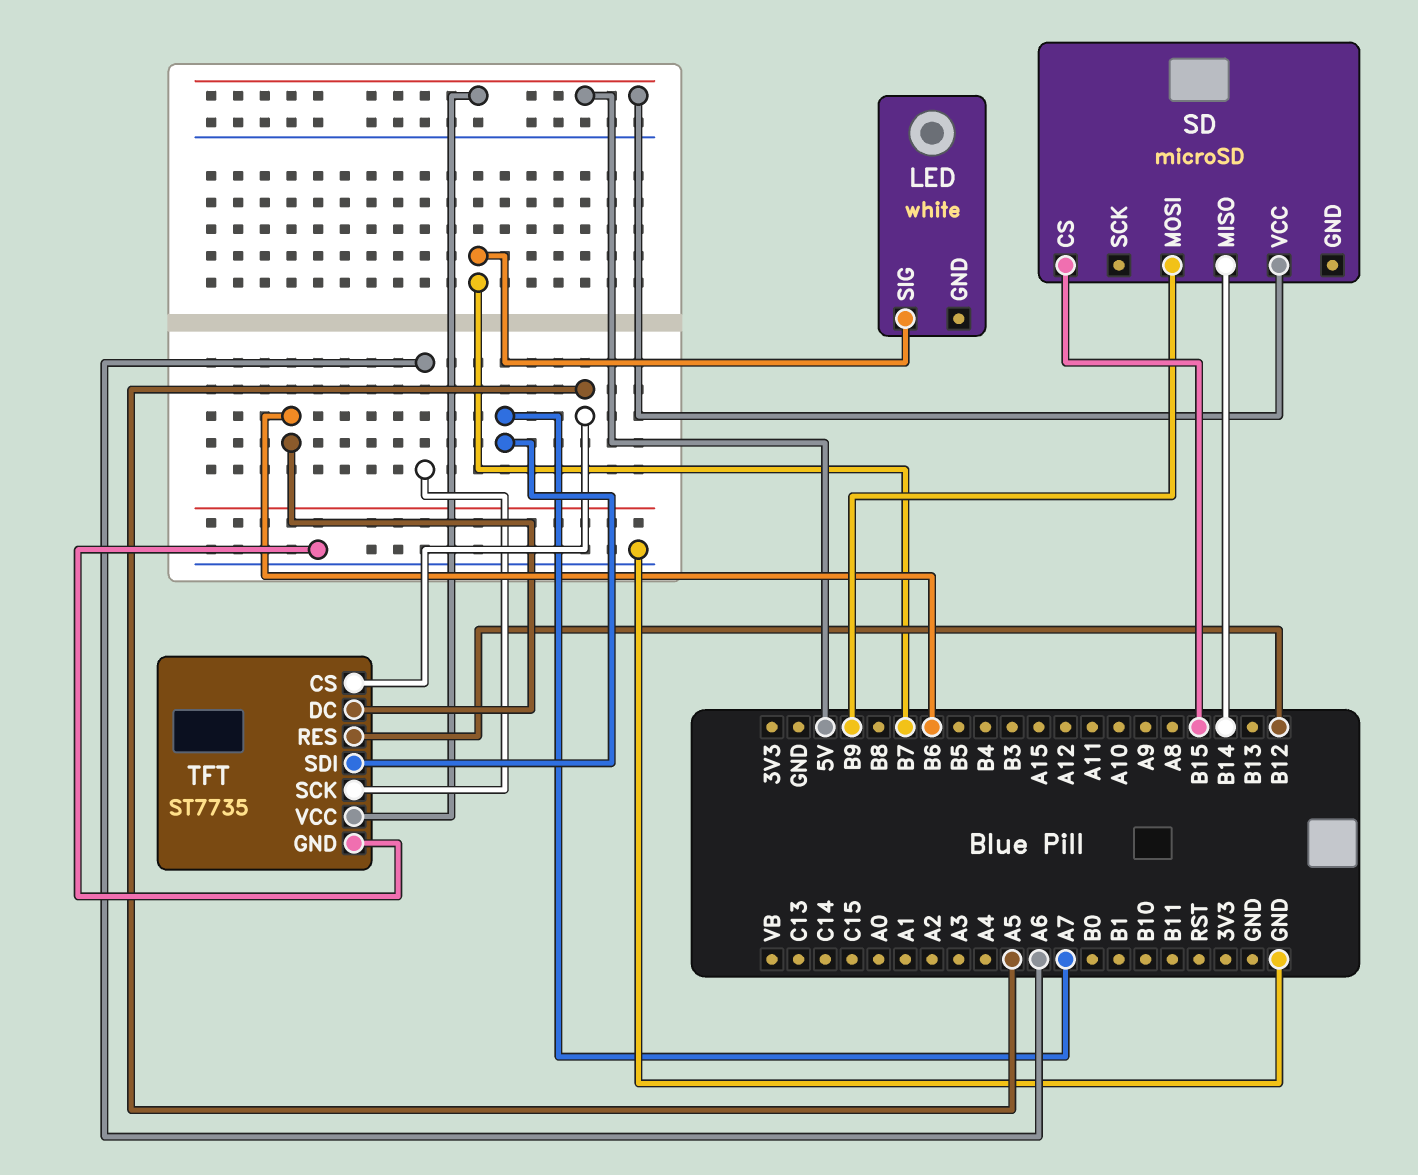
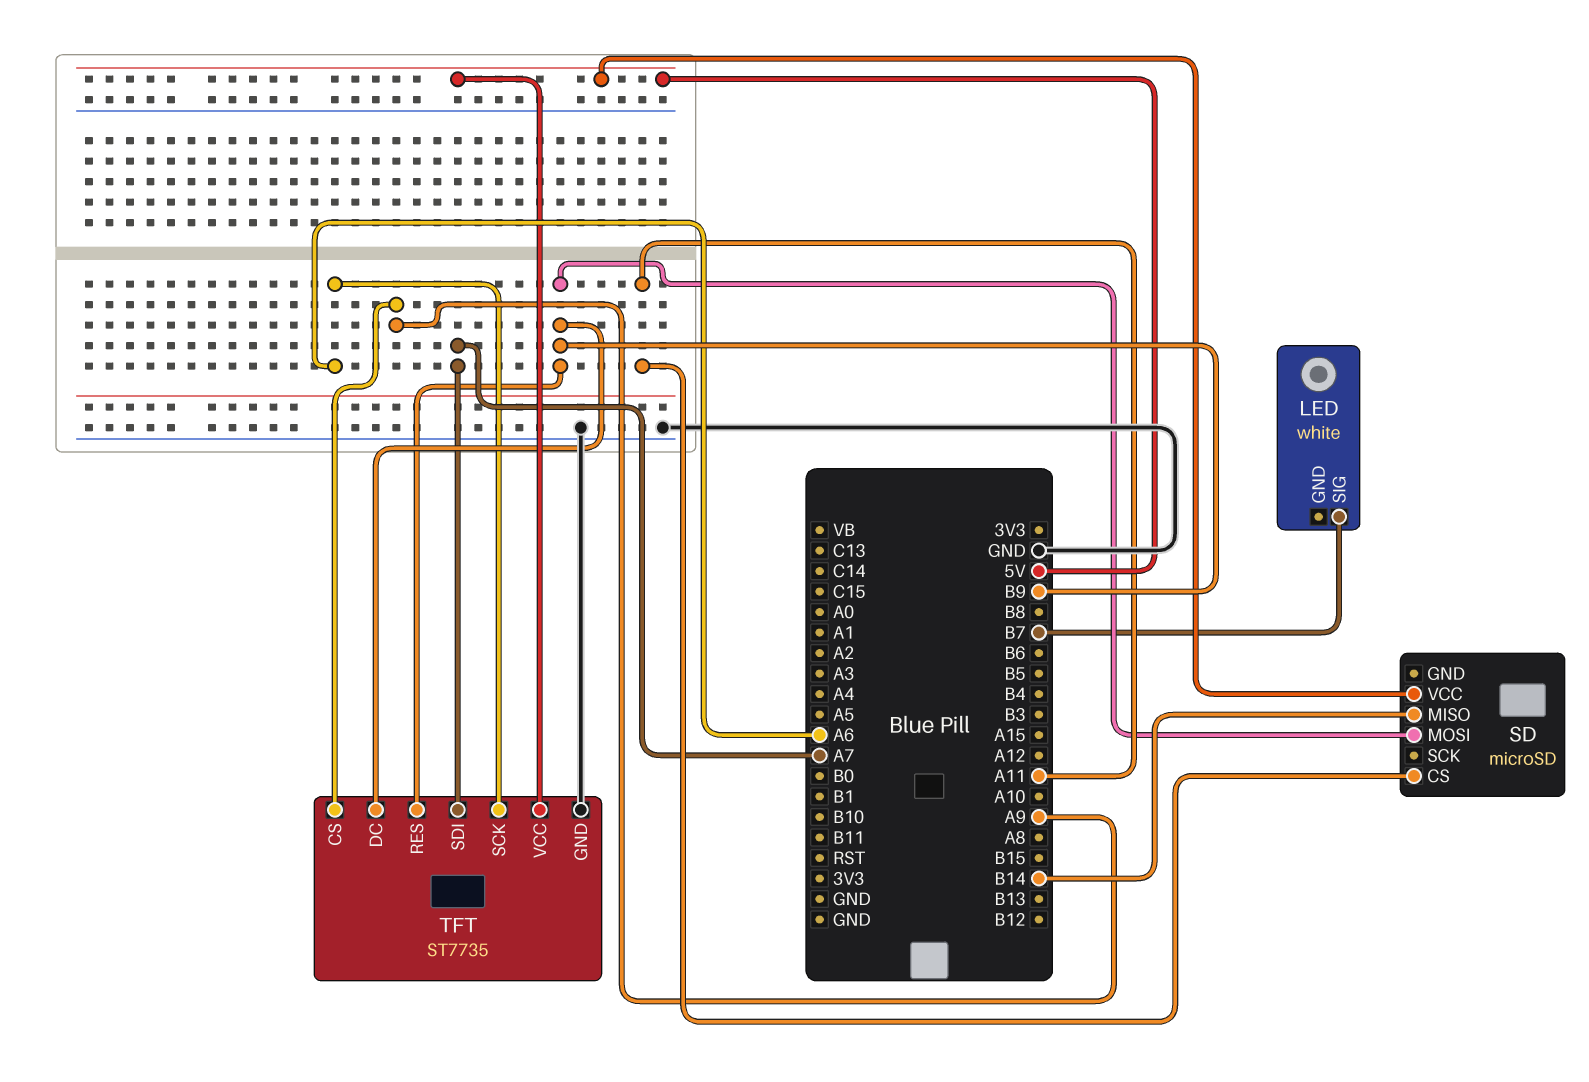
SD pin CS: B15 -> A11
TFT pin CS: A5 -> A9
TFT pin DC: B6 -> B9
TFT pin RES: B12 -> B9

